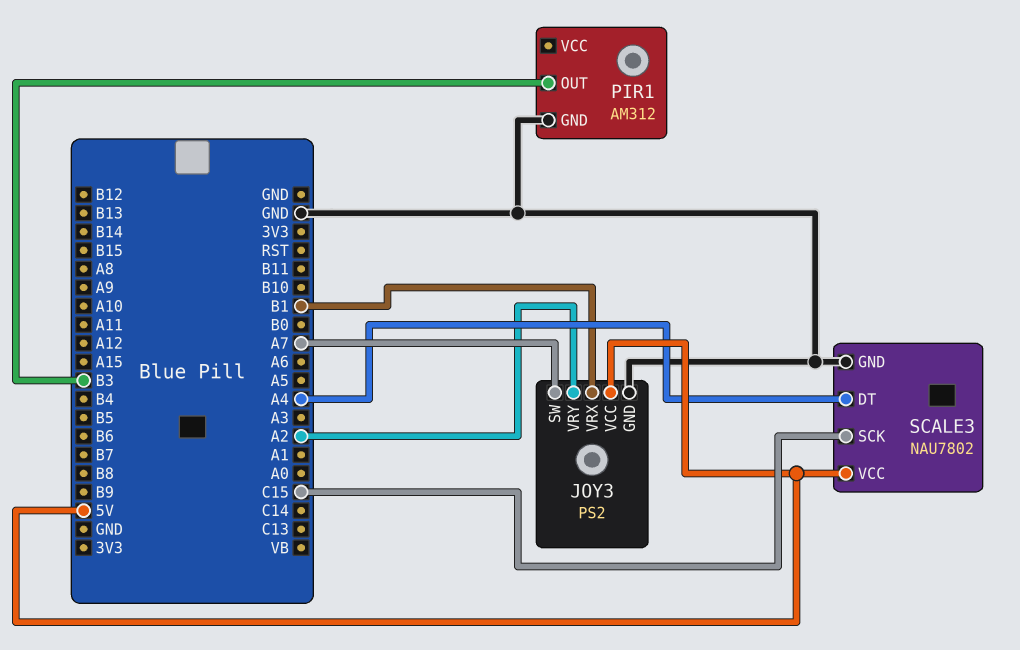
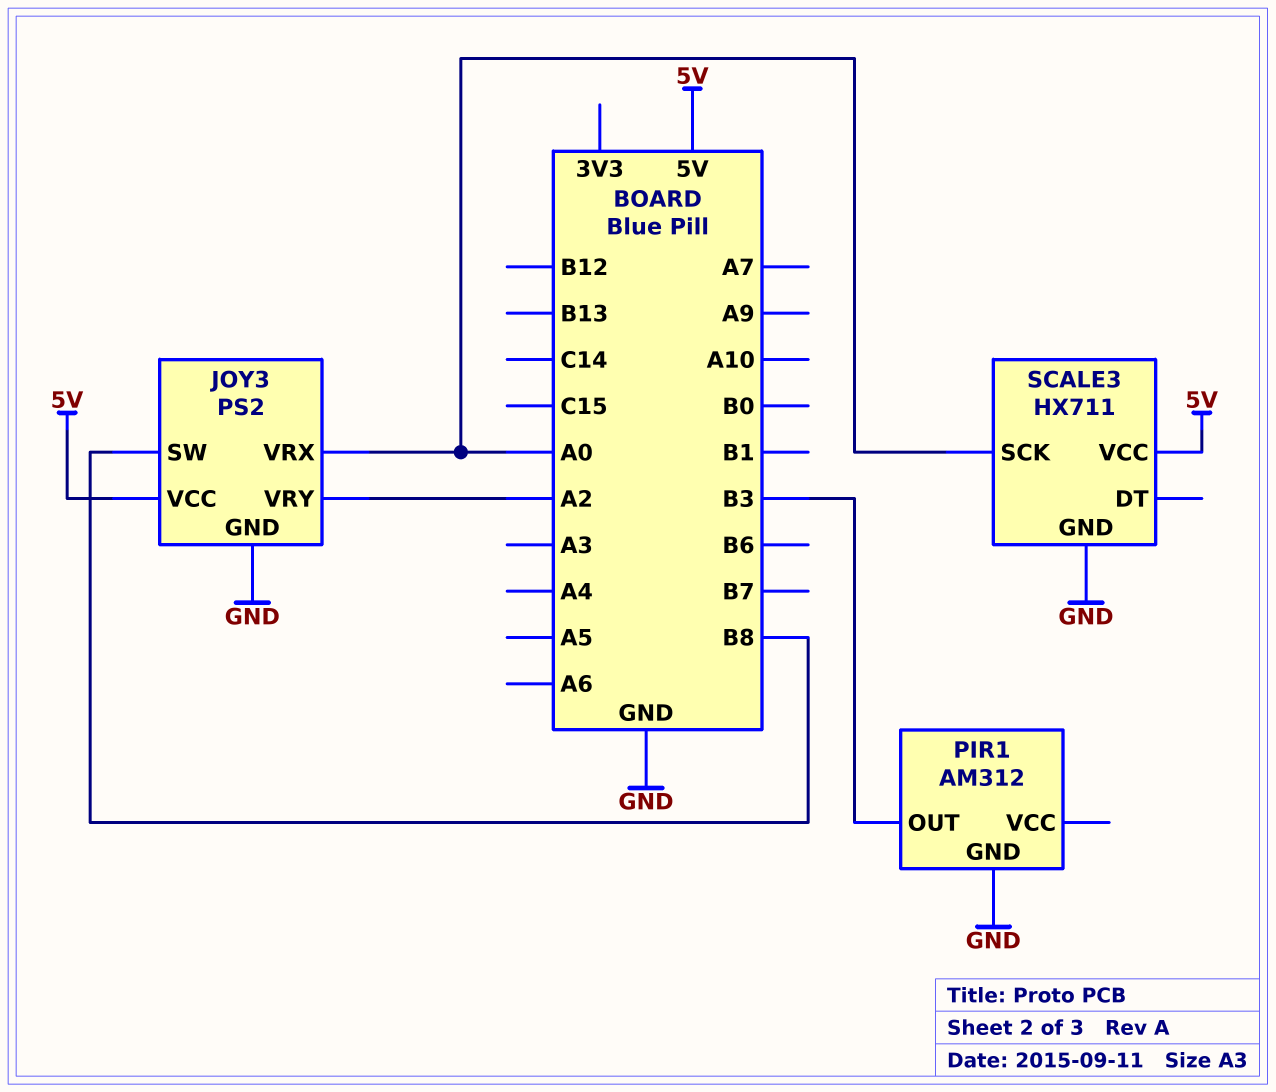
JOY3 pin SW: A7 -> B8
JOY3 pin VRX: B1 -> A0
SCALE3: NAU7802 -> HX711
SCALE3 pin DT: A4 -> none
SCALE3 pin SCK: C15 -> A0

